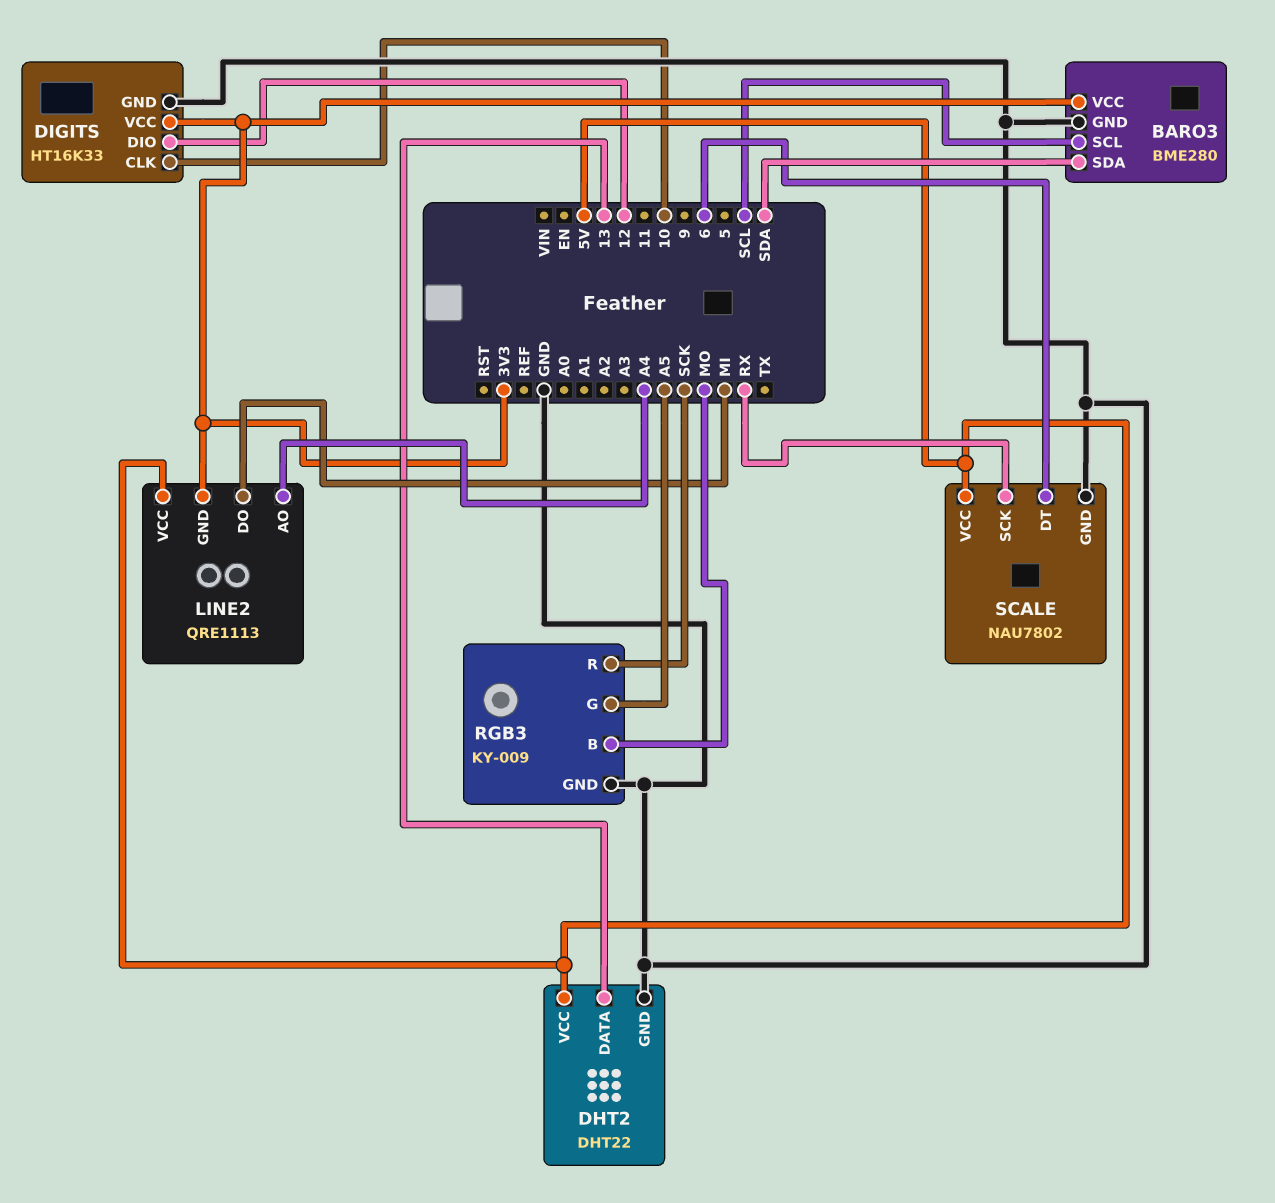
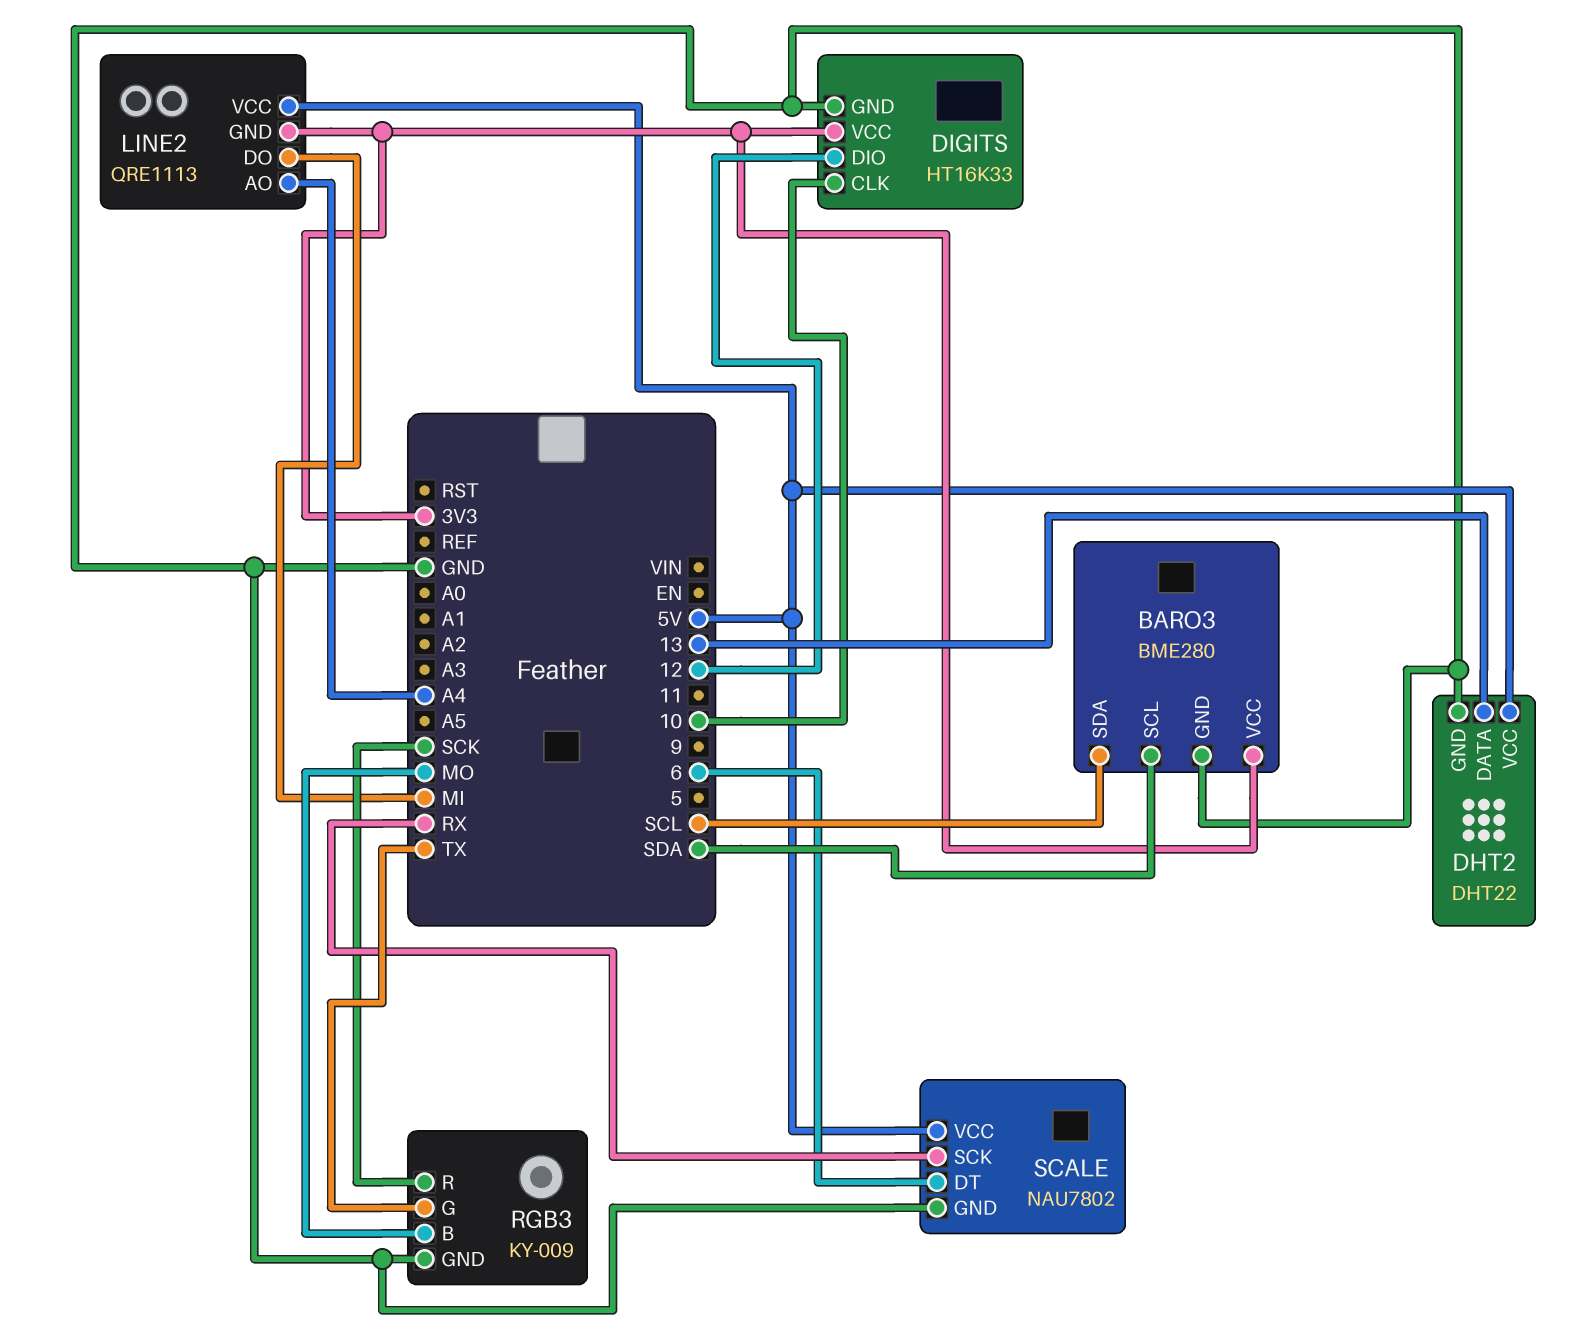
BARO3 pin SCL: SCL -> SDA
BARO3 pin SDA: SDA -> SCL
RGB3 pin G: A5 -> TX

